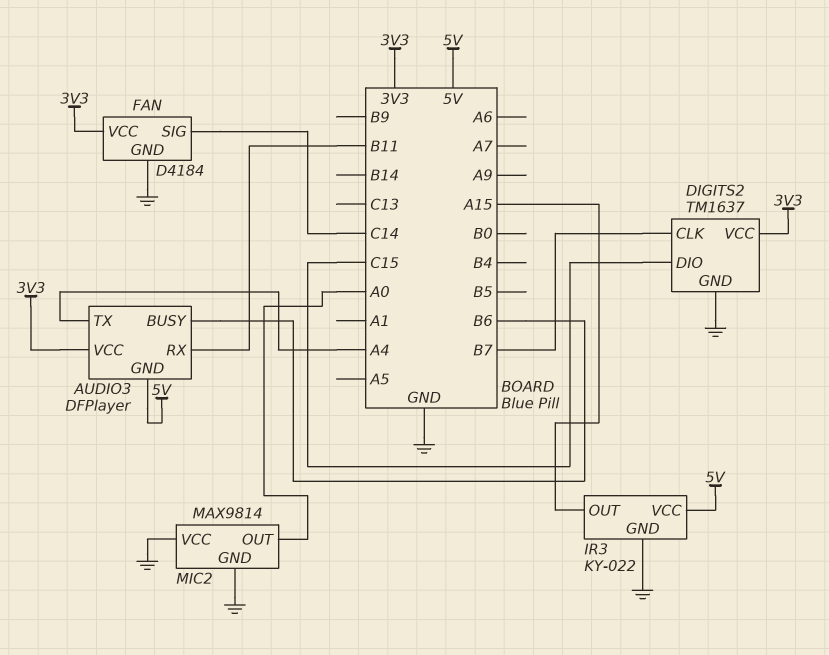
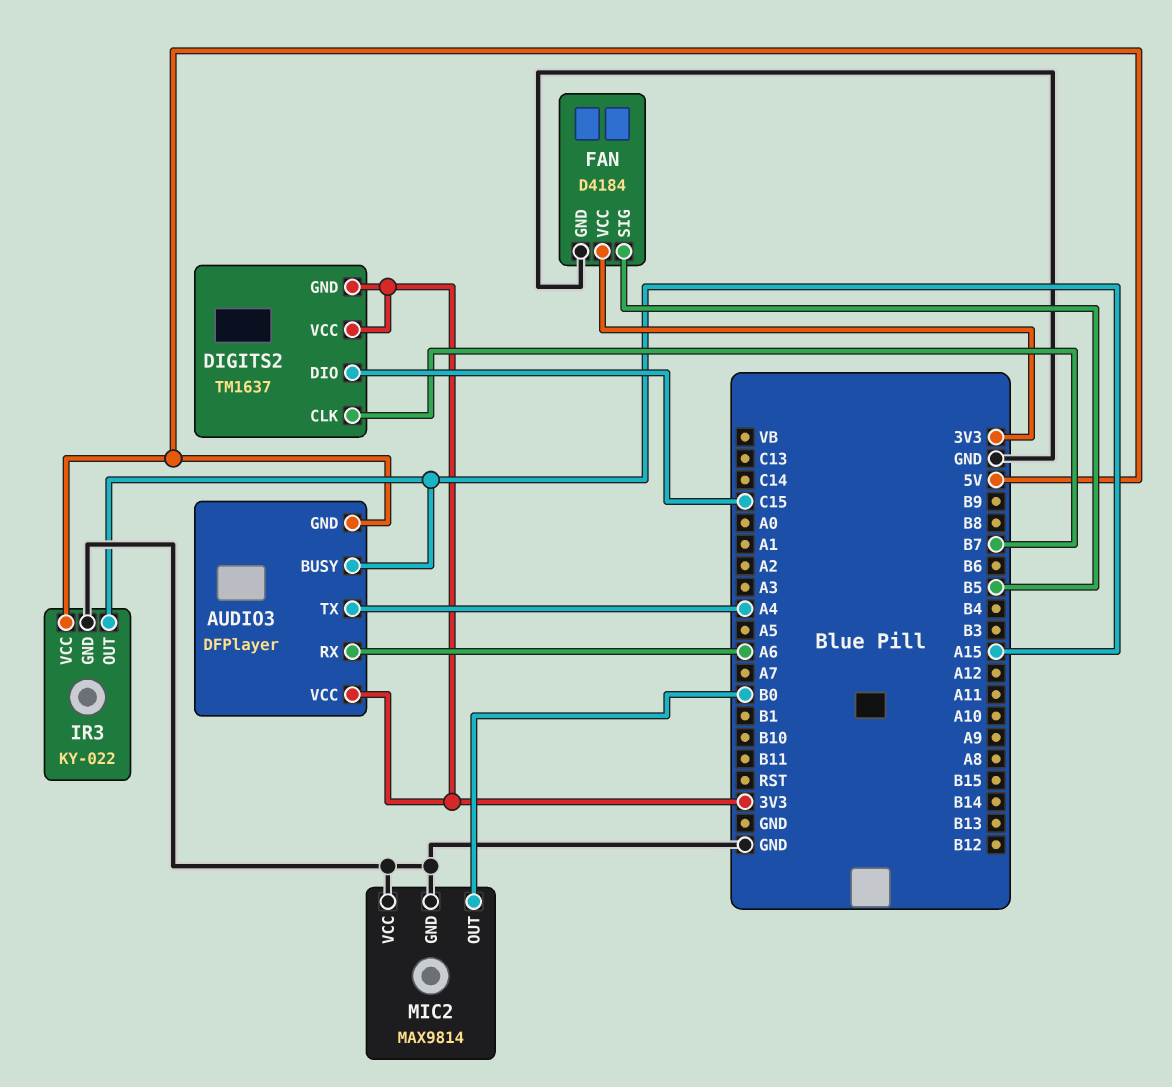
AUDIO3 pin BUSY: B6 -> A15
AUDIO3 pin RX: B11 -> A6
DIGITS2 pin GND: GND -> 3V3
FAN pin SIG: C14 -> B5
MIC2 pin OUT: A0 -> B0

